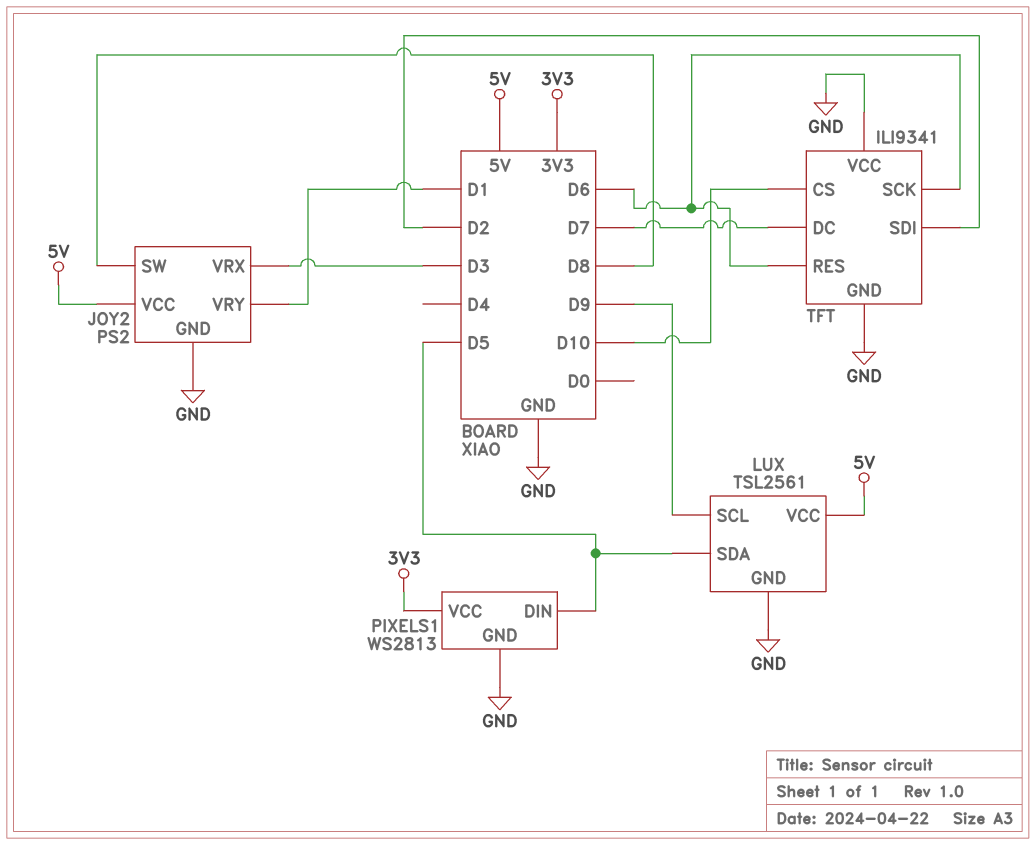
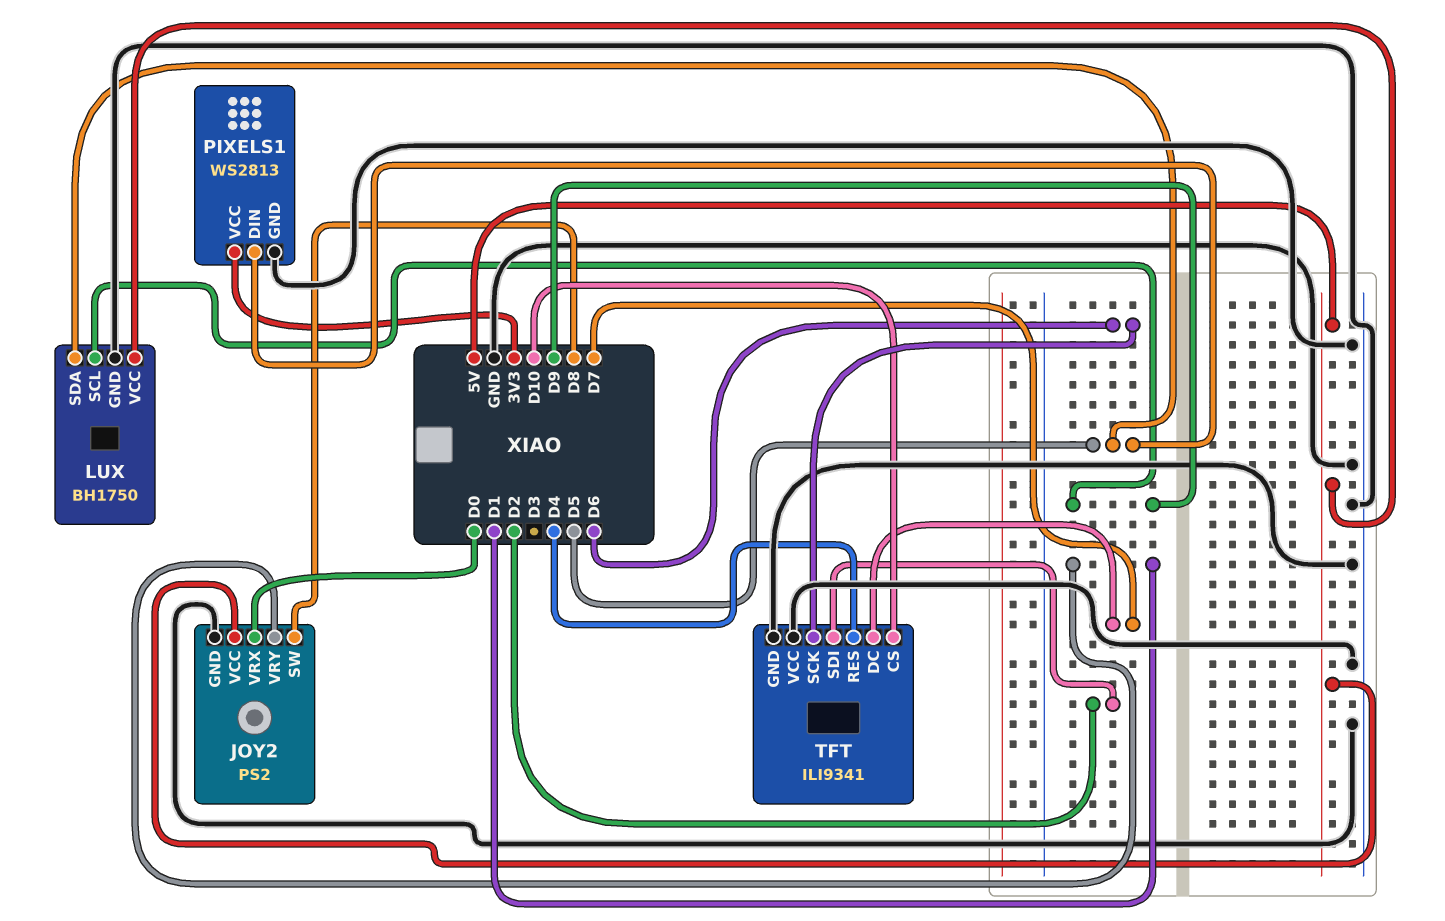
JOY2 pin VRX: D3 -> D0
LUX: TSL2561 -> BH1750
TFT pin RES: D6 -> D4

